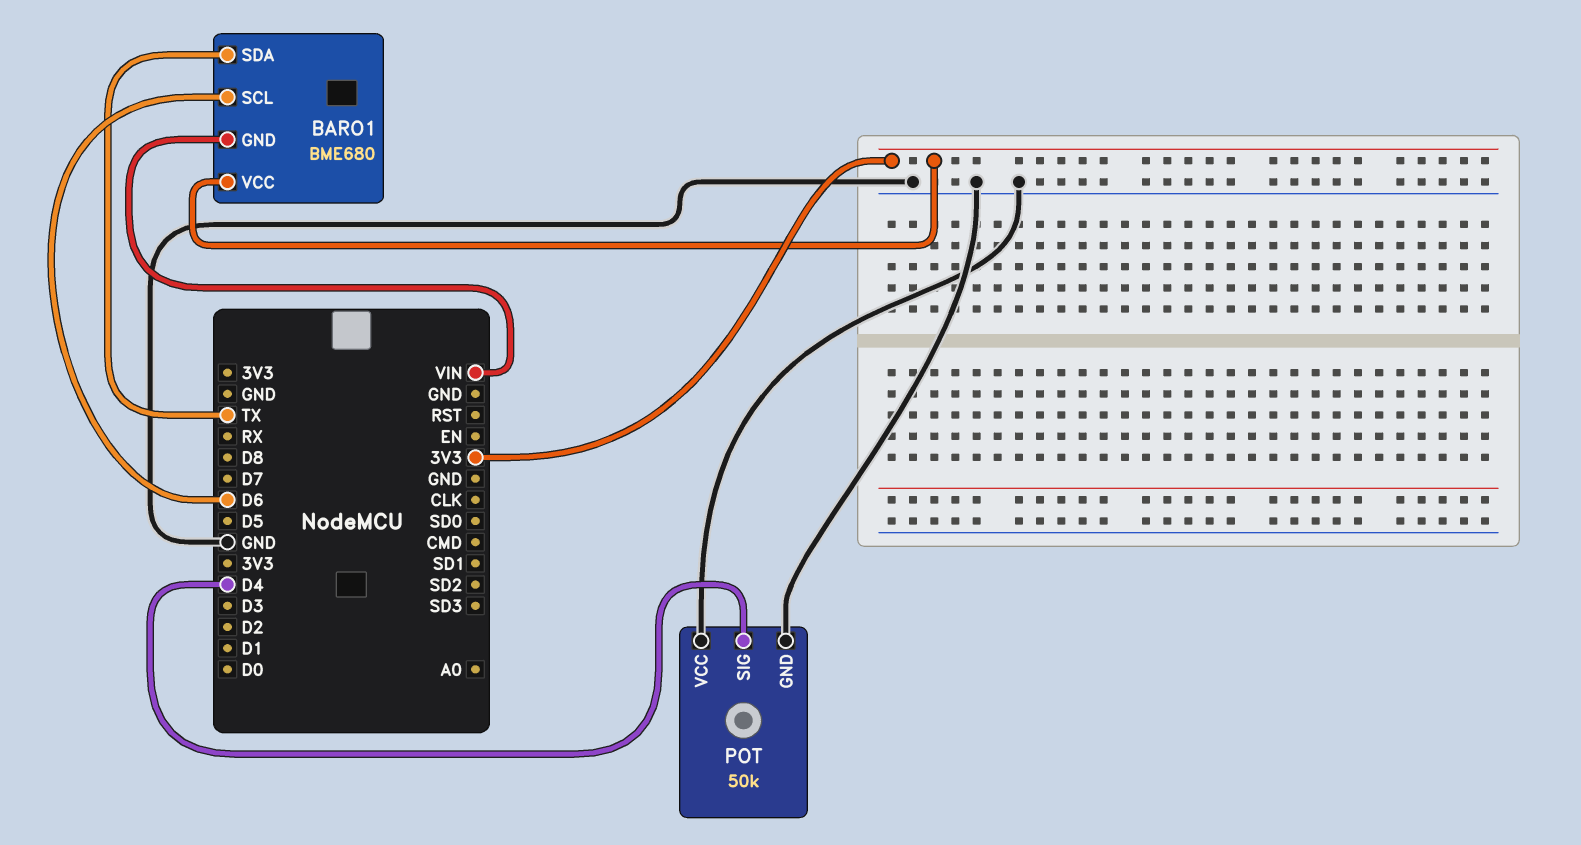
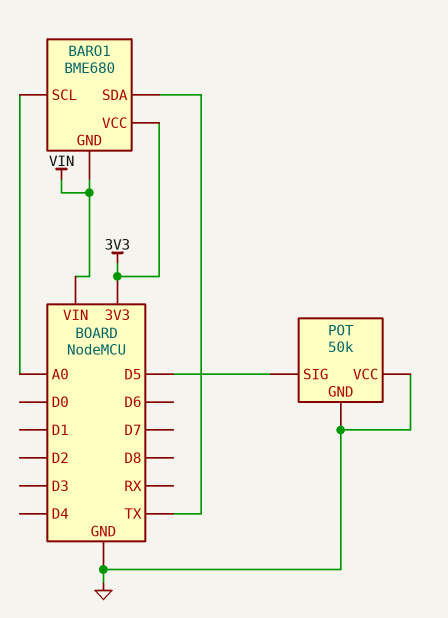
BARO1 pin SCL: D6 -> A0
POT pin SIG: D4 -> D5

